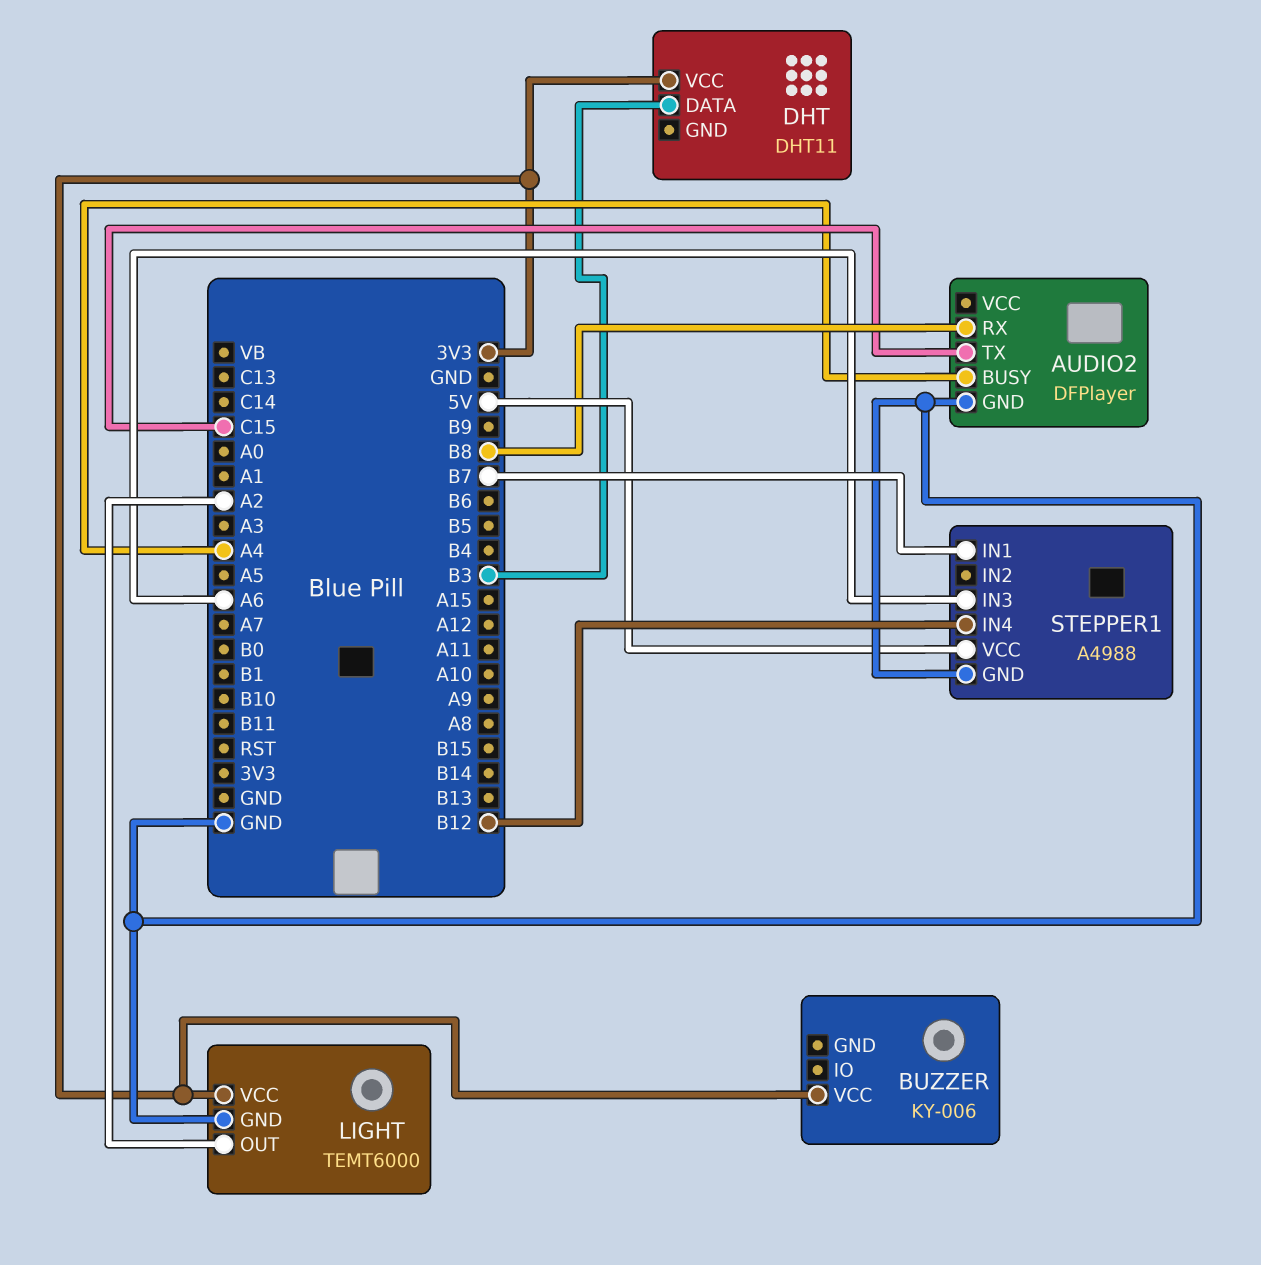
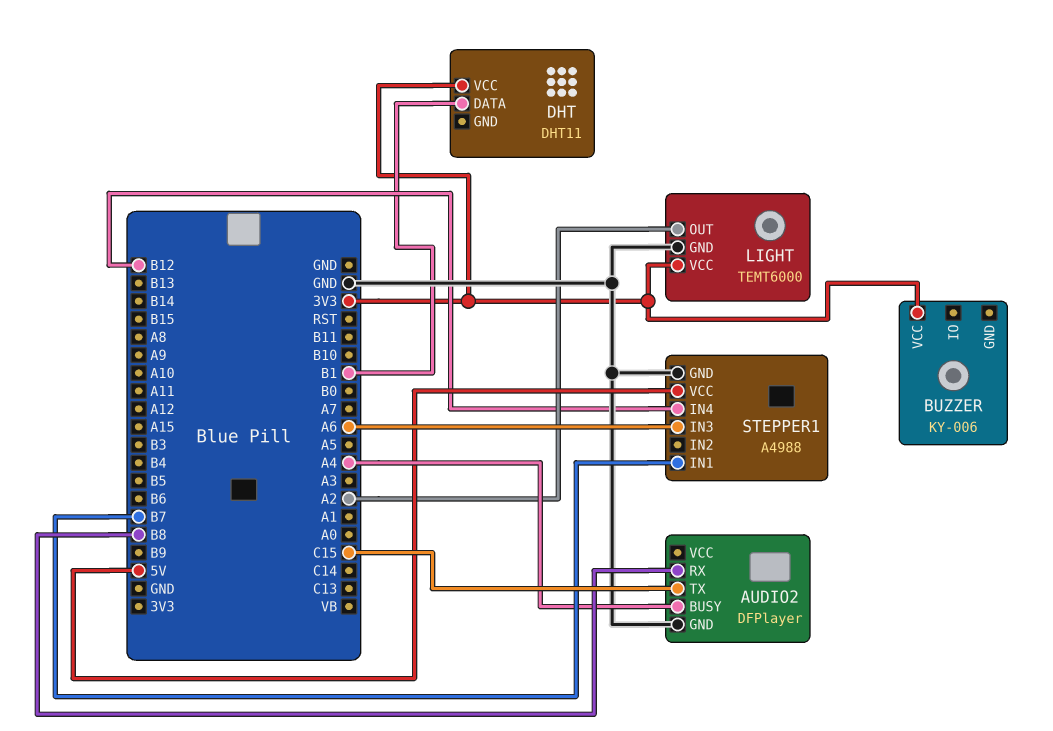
DHT pin DATA: B3 -> B1

